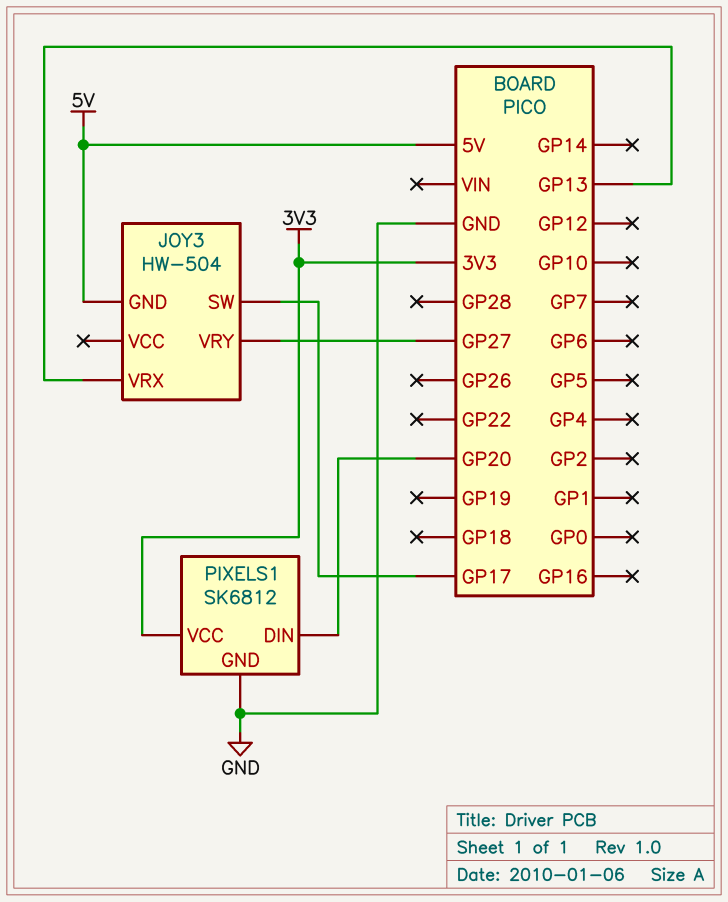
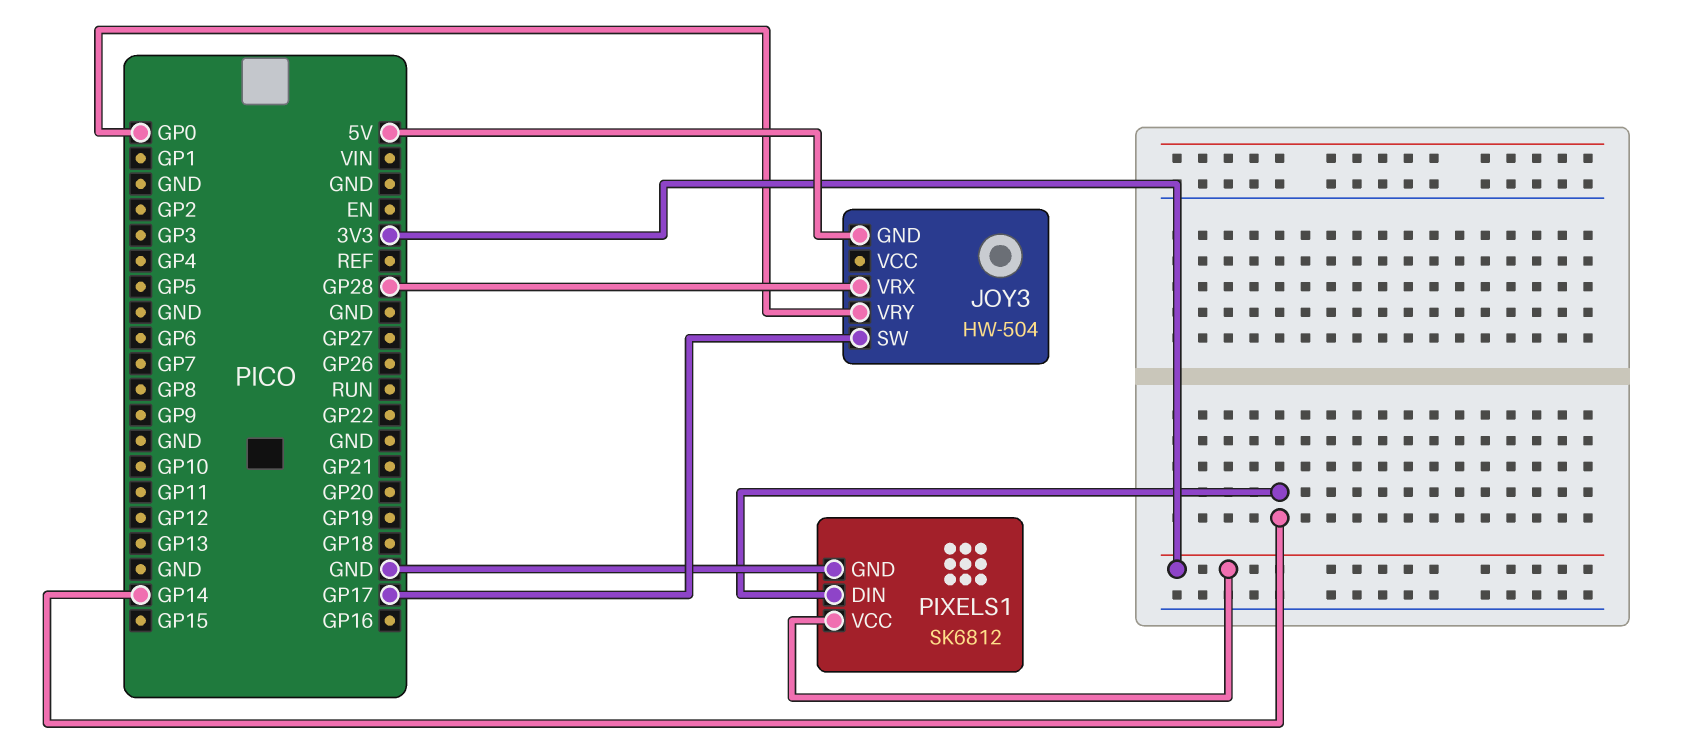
JOY3 pin VRX: GP13 -> GP28
JOY3 pin VRY: GP27 -> GP0
PIXELS1 pin DIN: GP20 -> GP14

